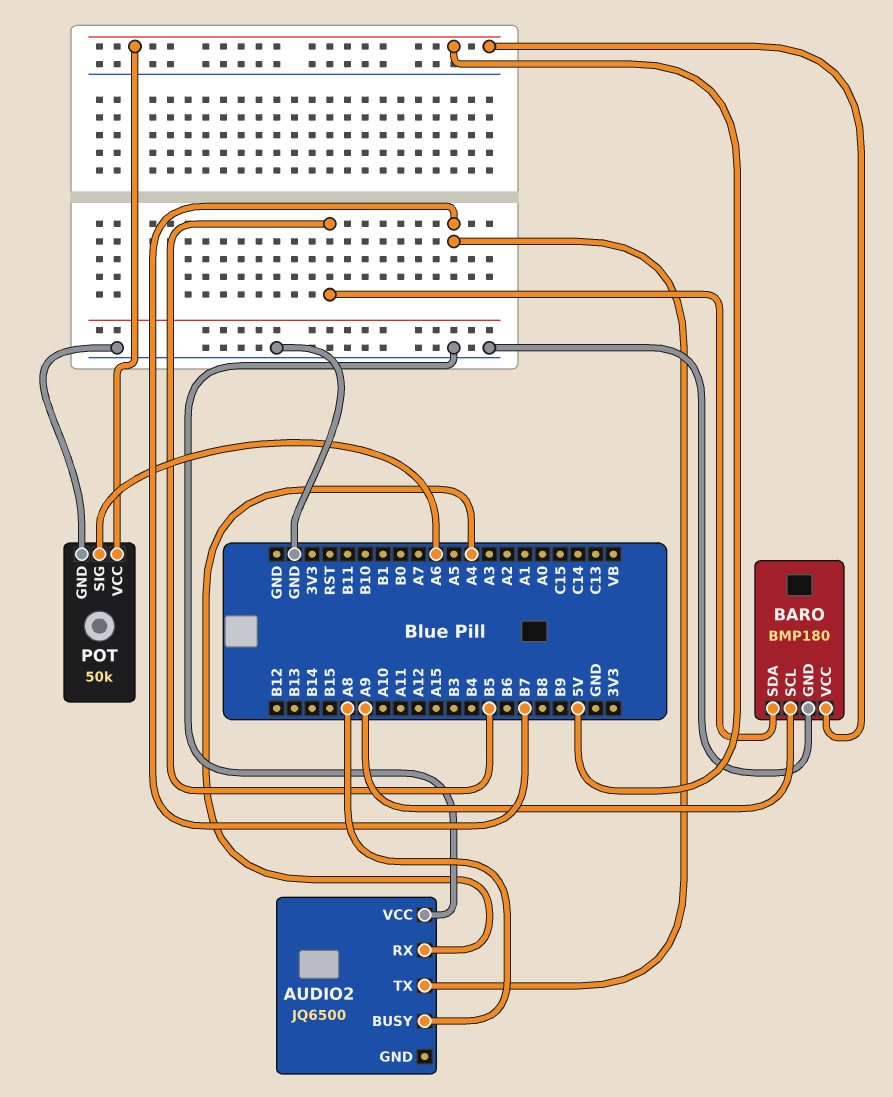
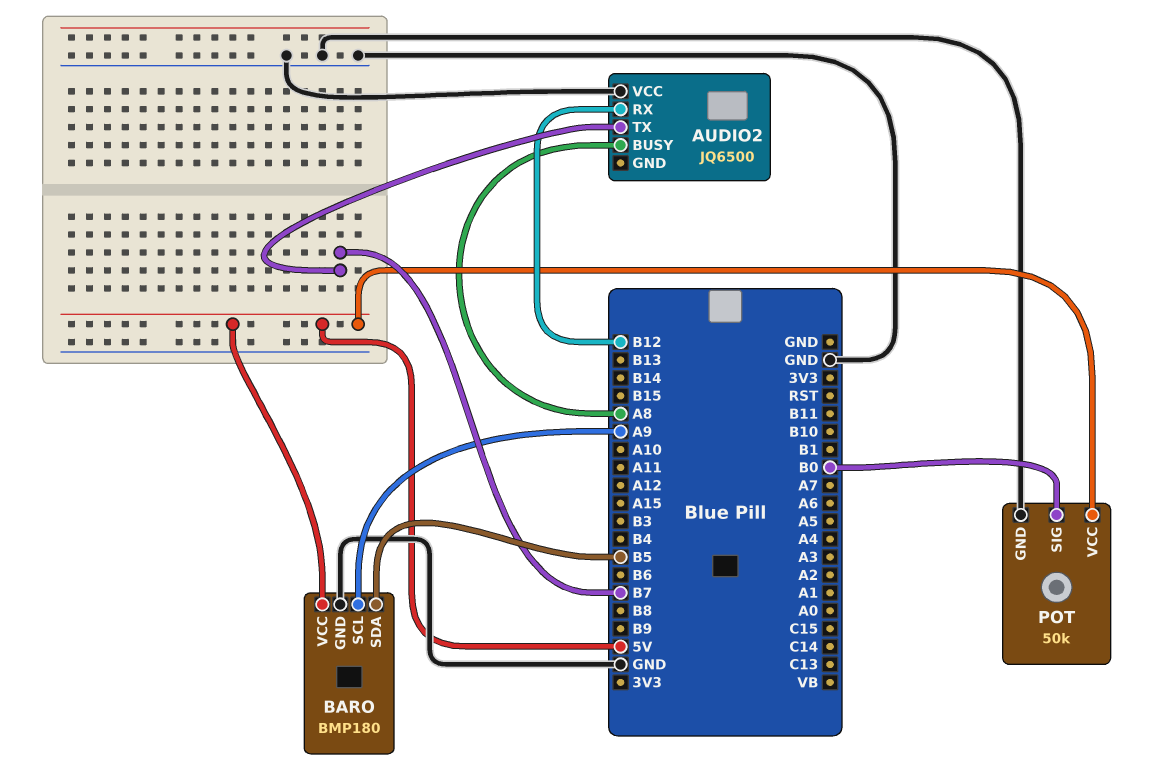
AUDIO2 pin RX: A4 -> B12
POT pin SIG: A6 -> B0

